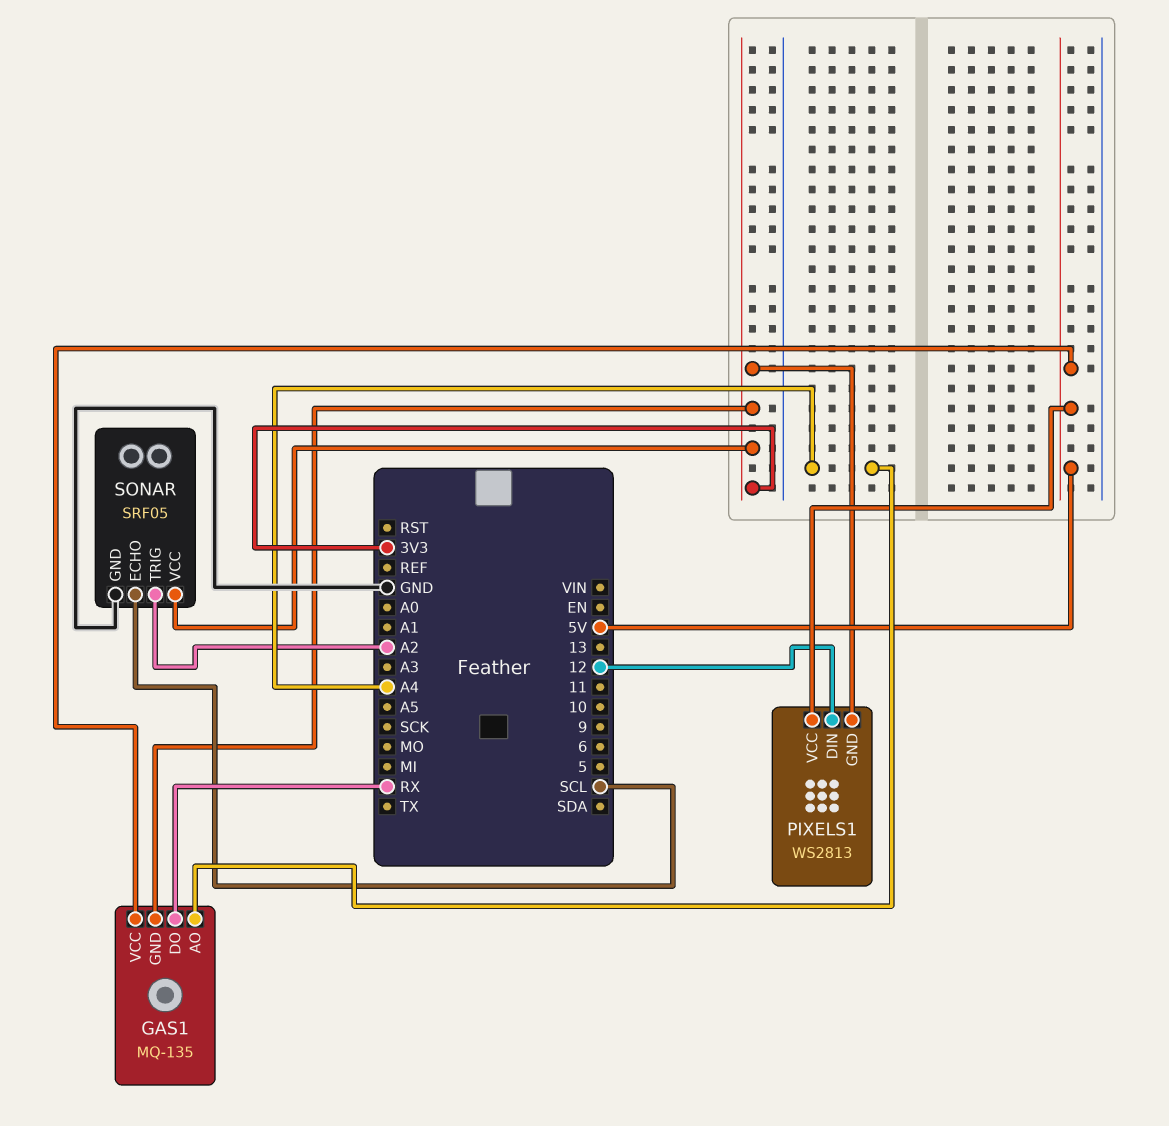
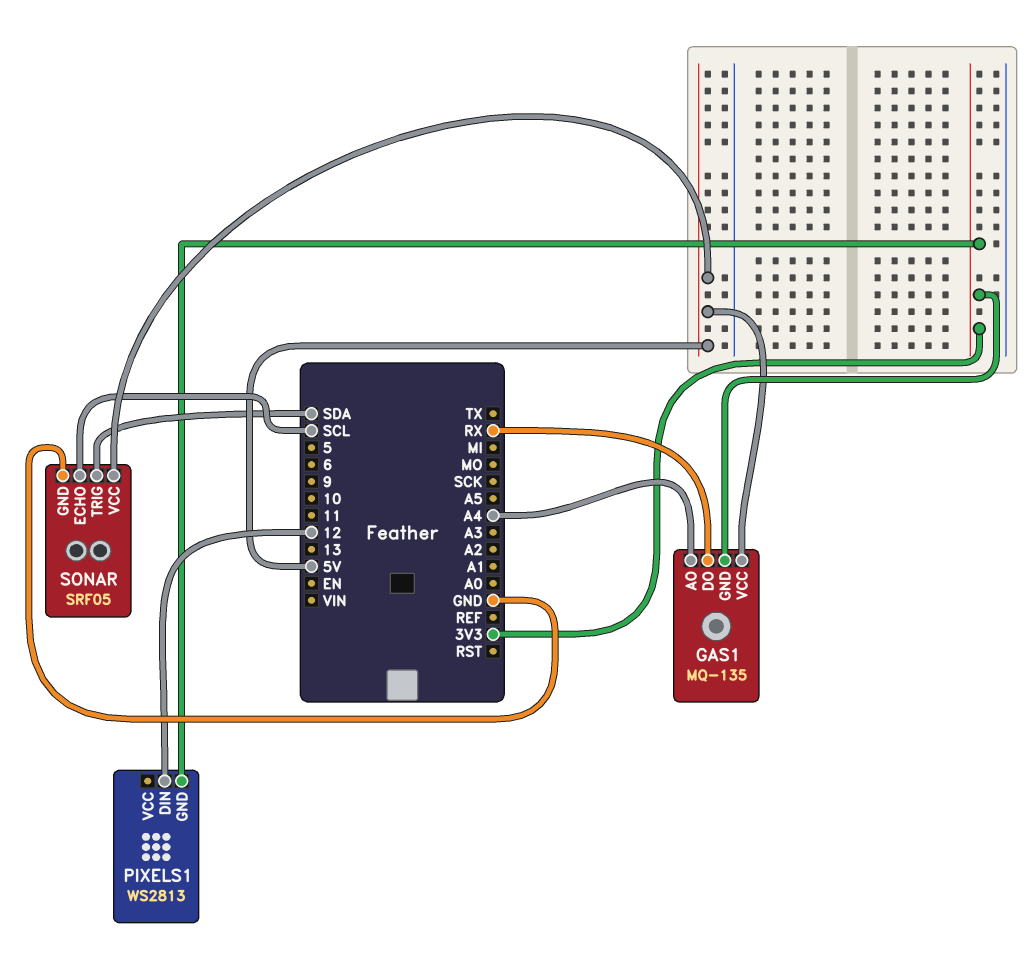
PIXELS1 pin VCC: 5V -> none
SONAR pin TRIG: A2 -> SDA
SONAR pin VCC: 3V3 -> 5V

